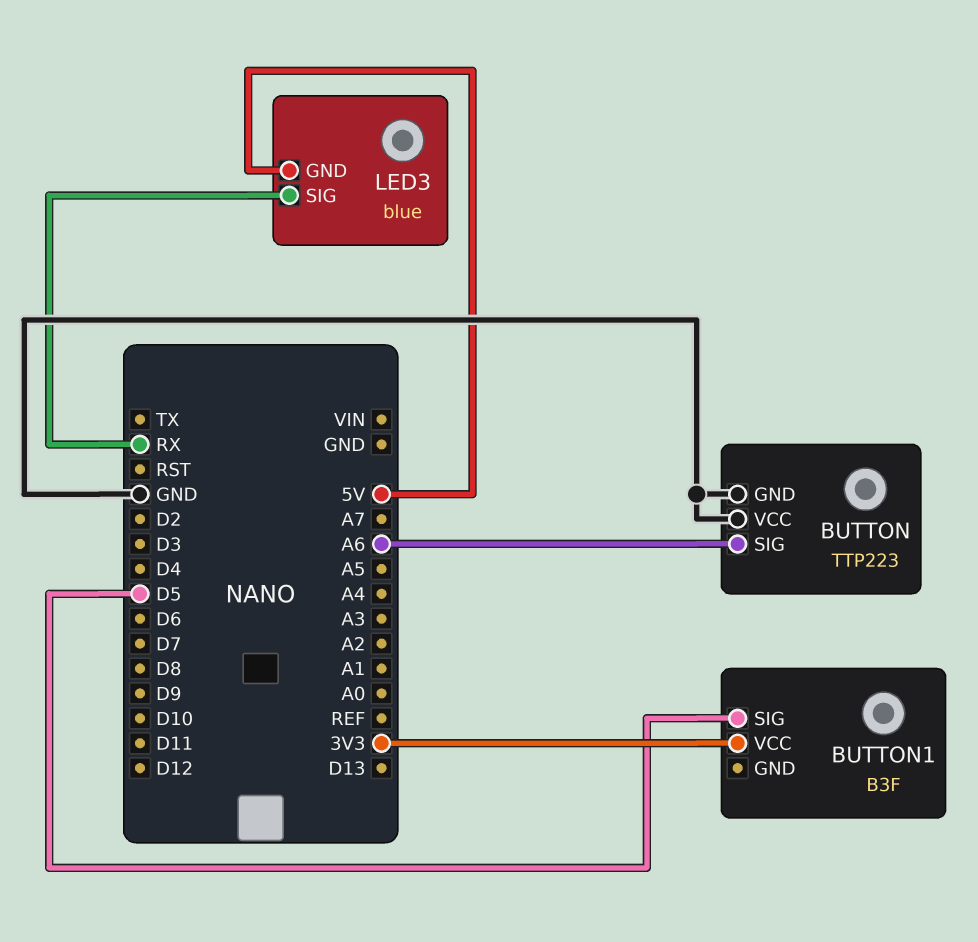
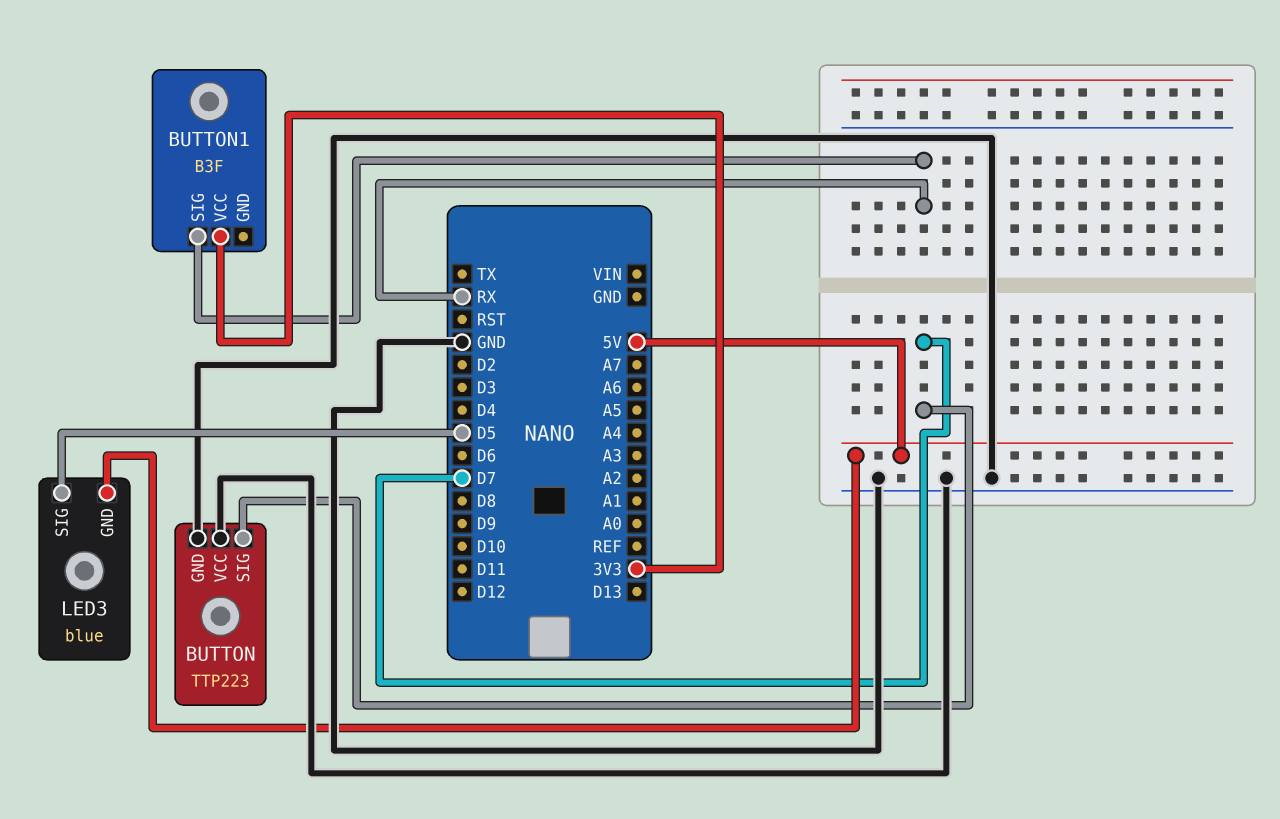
BUTTON pin SIG: A6 -> D7
BUTTON1 pin SIG: D5 -> RX
LED3 pin SIG: RX -> D5

